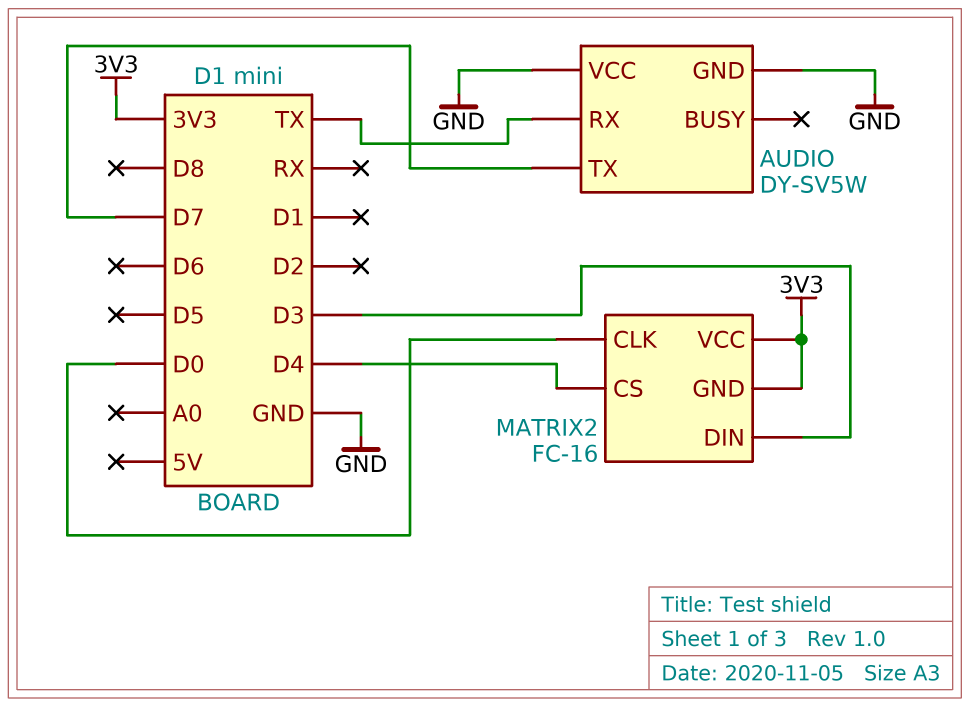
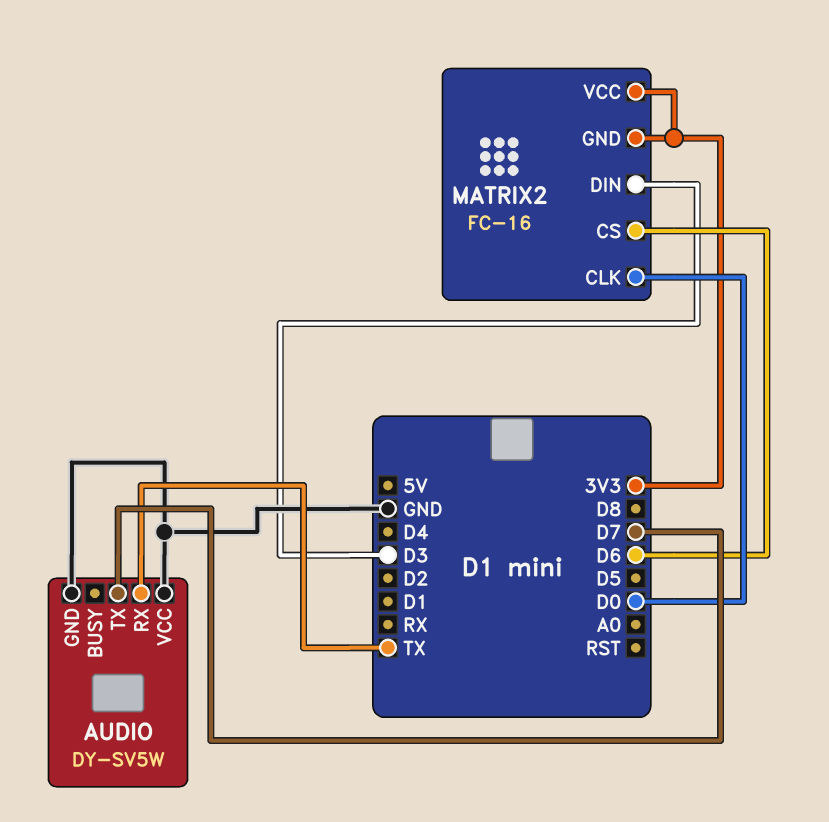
MATRIX2 pin CS: D4 -> D6

